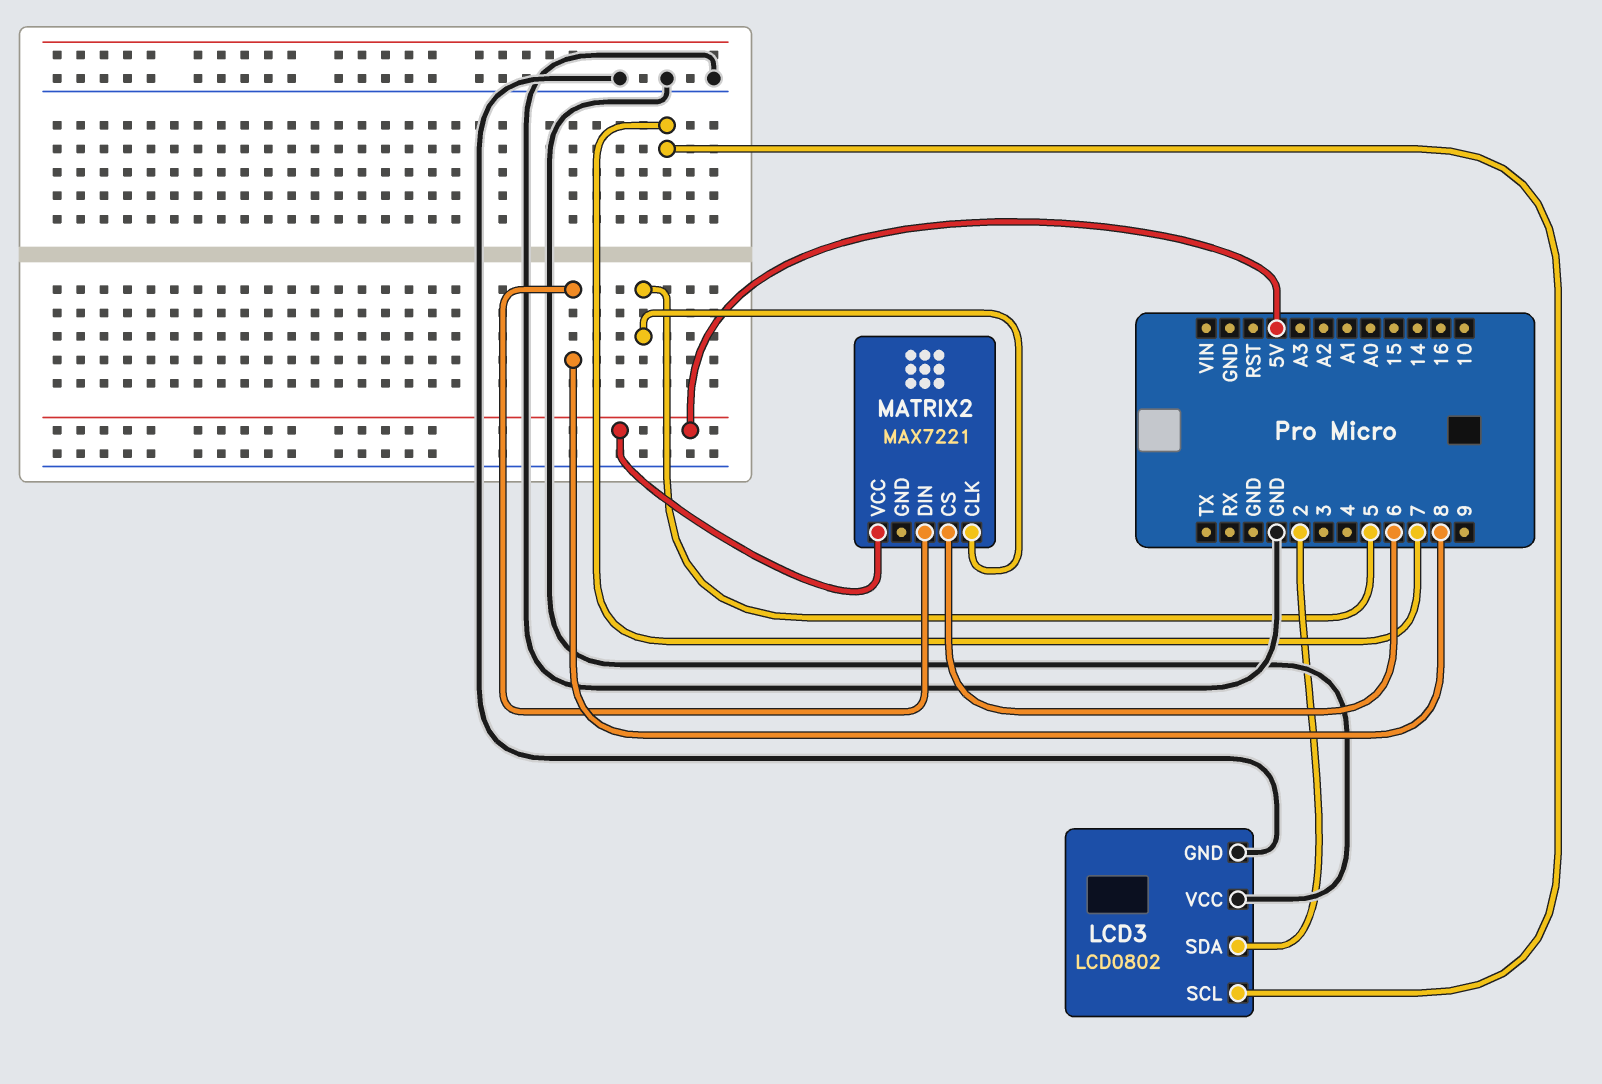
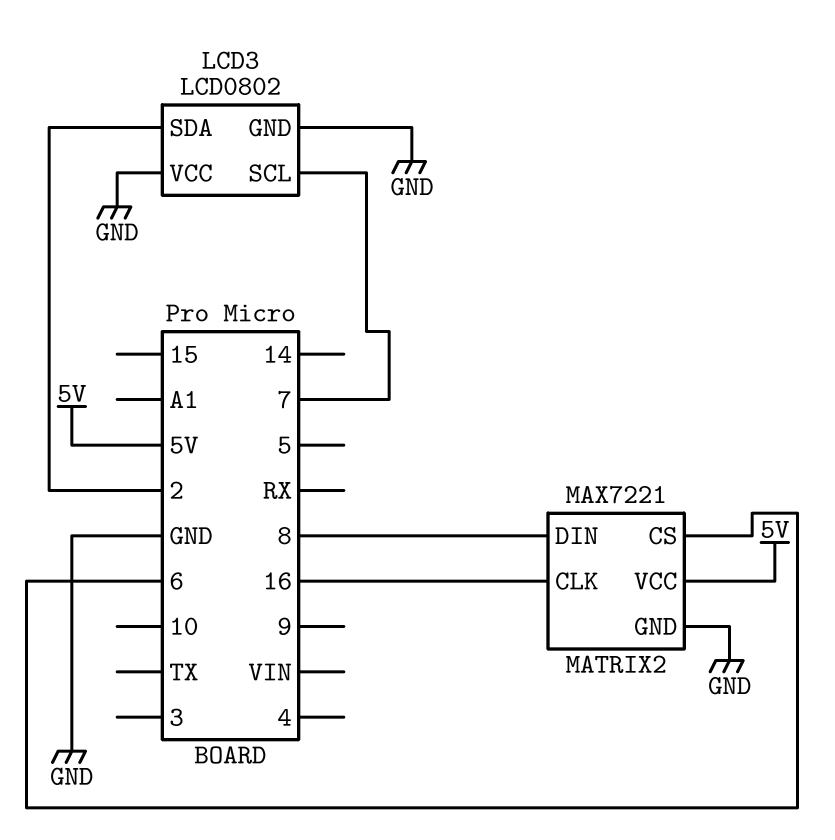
MATRIX2 pin CLK: 5 -> 16
MATRIX2 pin GND: none -> GND

